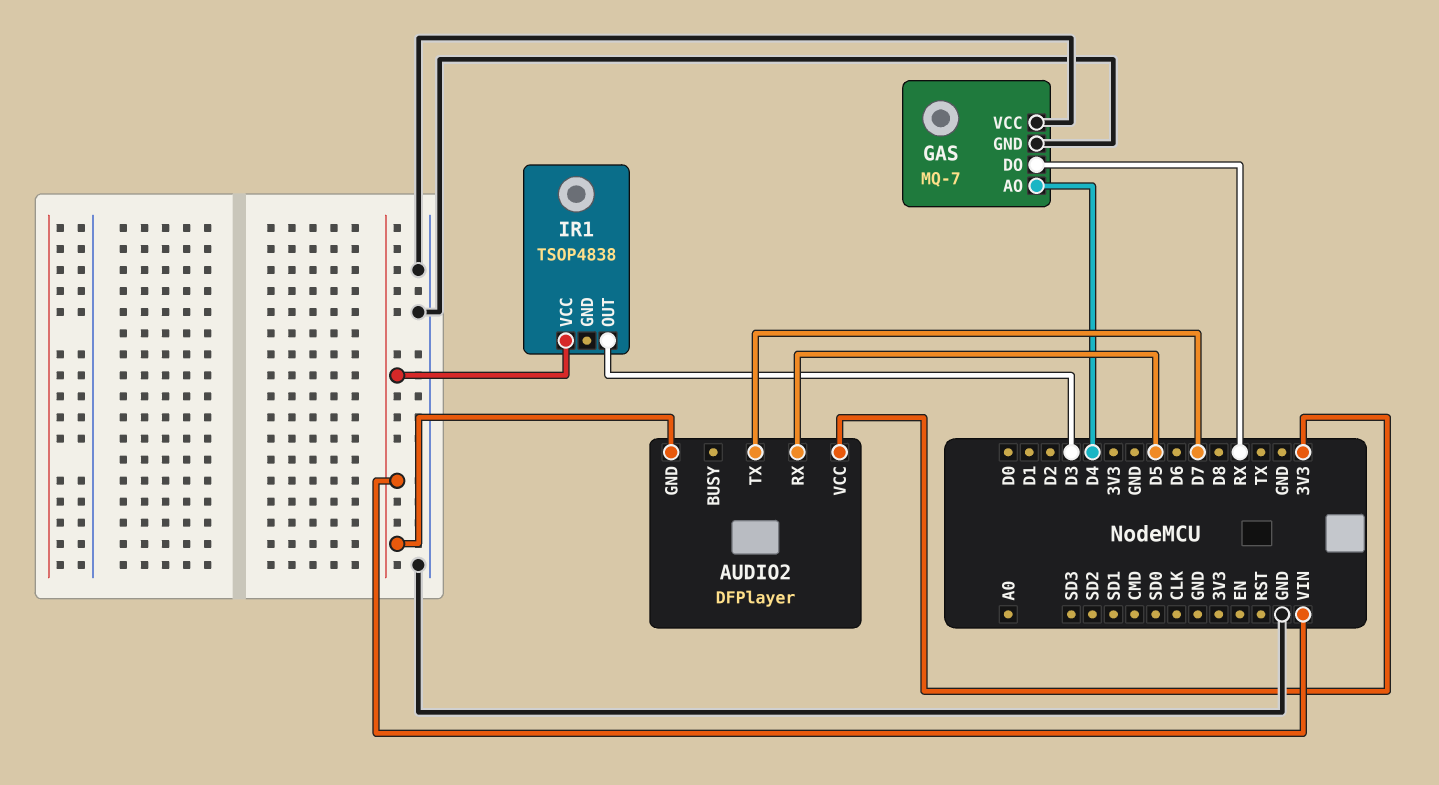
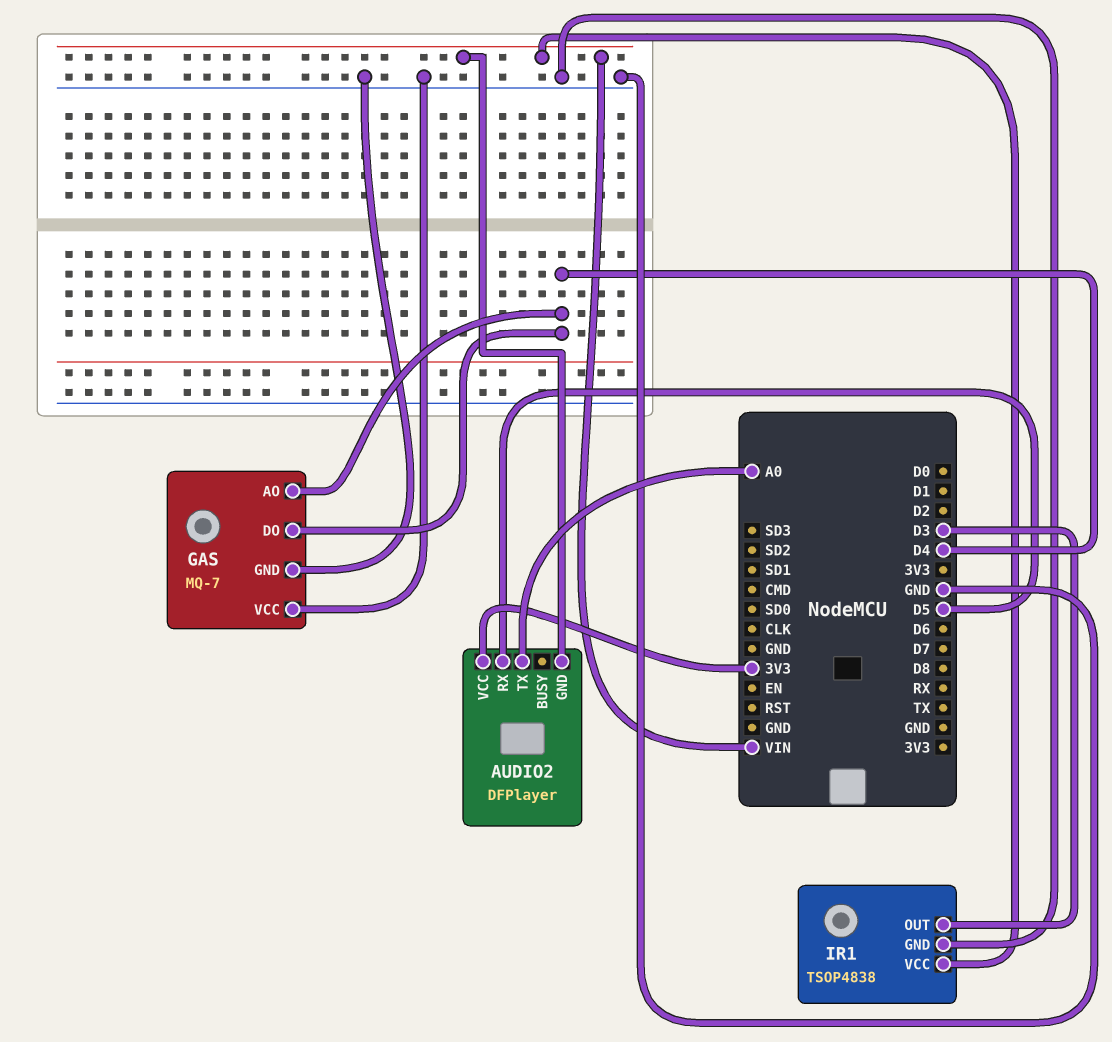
AUDIO2 pin TX: D7 -> A0
GAS pin DO: RX -> D4
IR1 pin GND: none -> GND

